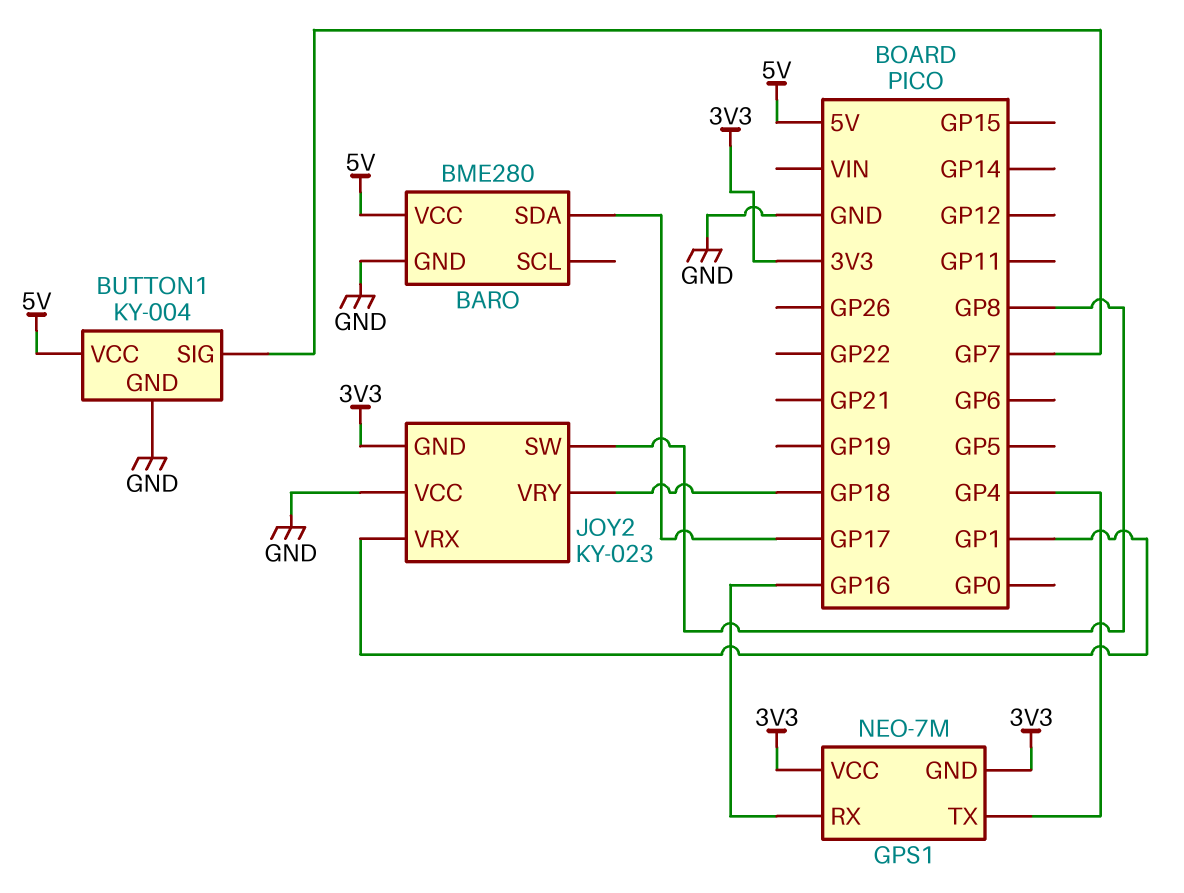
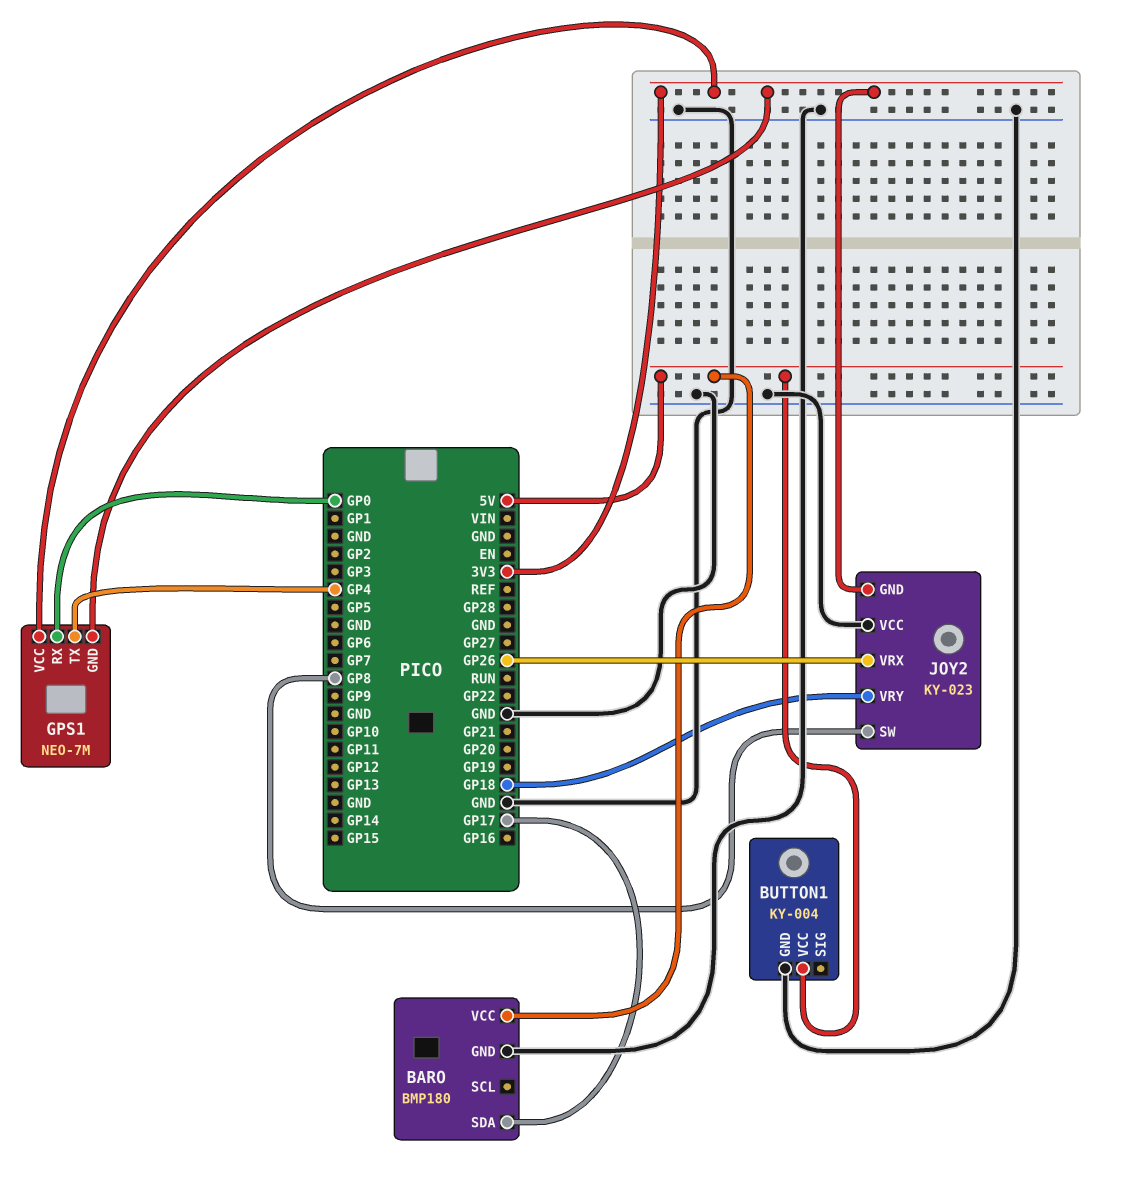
BARO: BME280 -> BMP180
BUTTON1 pin SIG: GP7 -> none
GPS1 pin RX: GP16 -> GP0
JOY2 pin VRX: GP1 -> GP26

